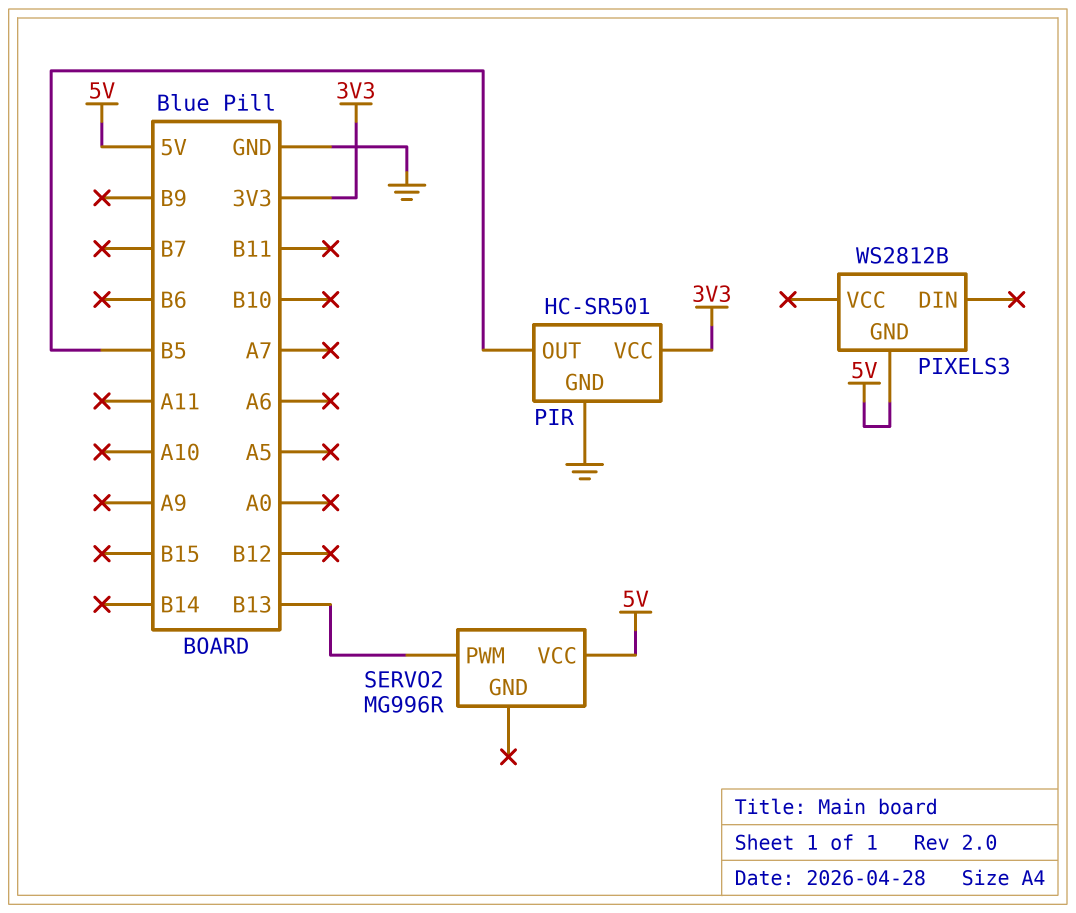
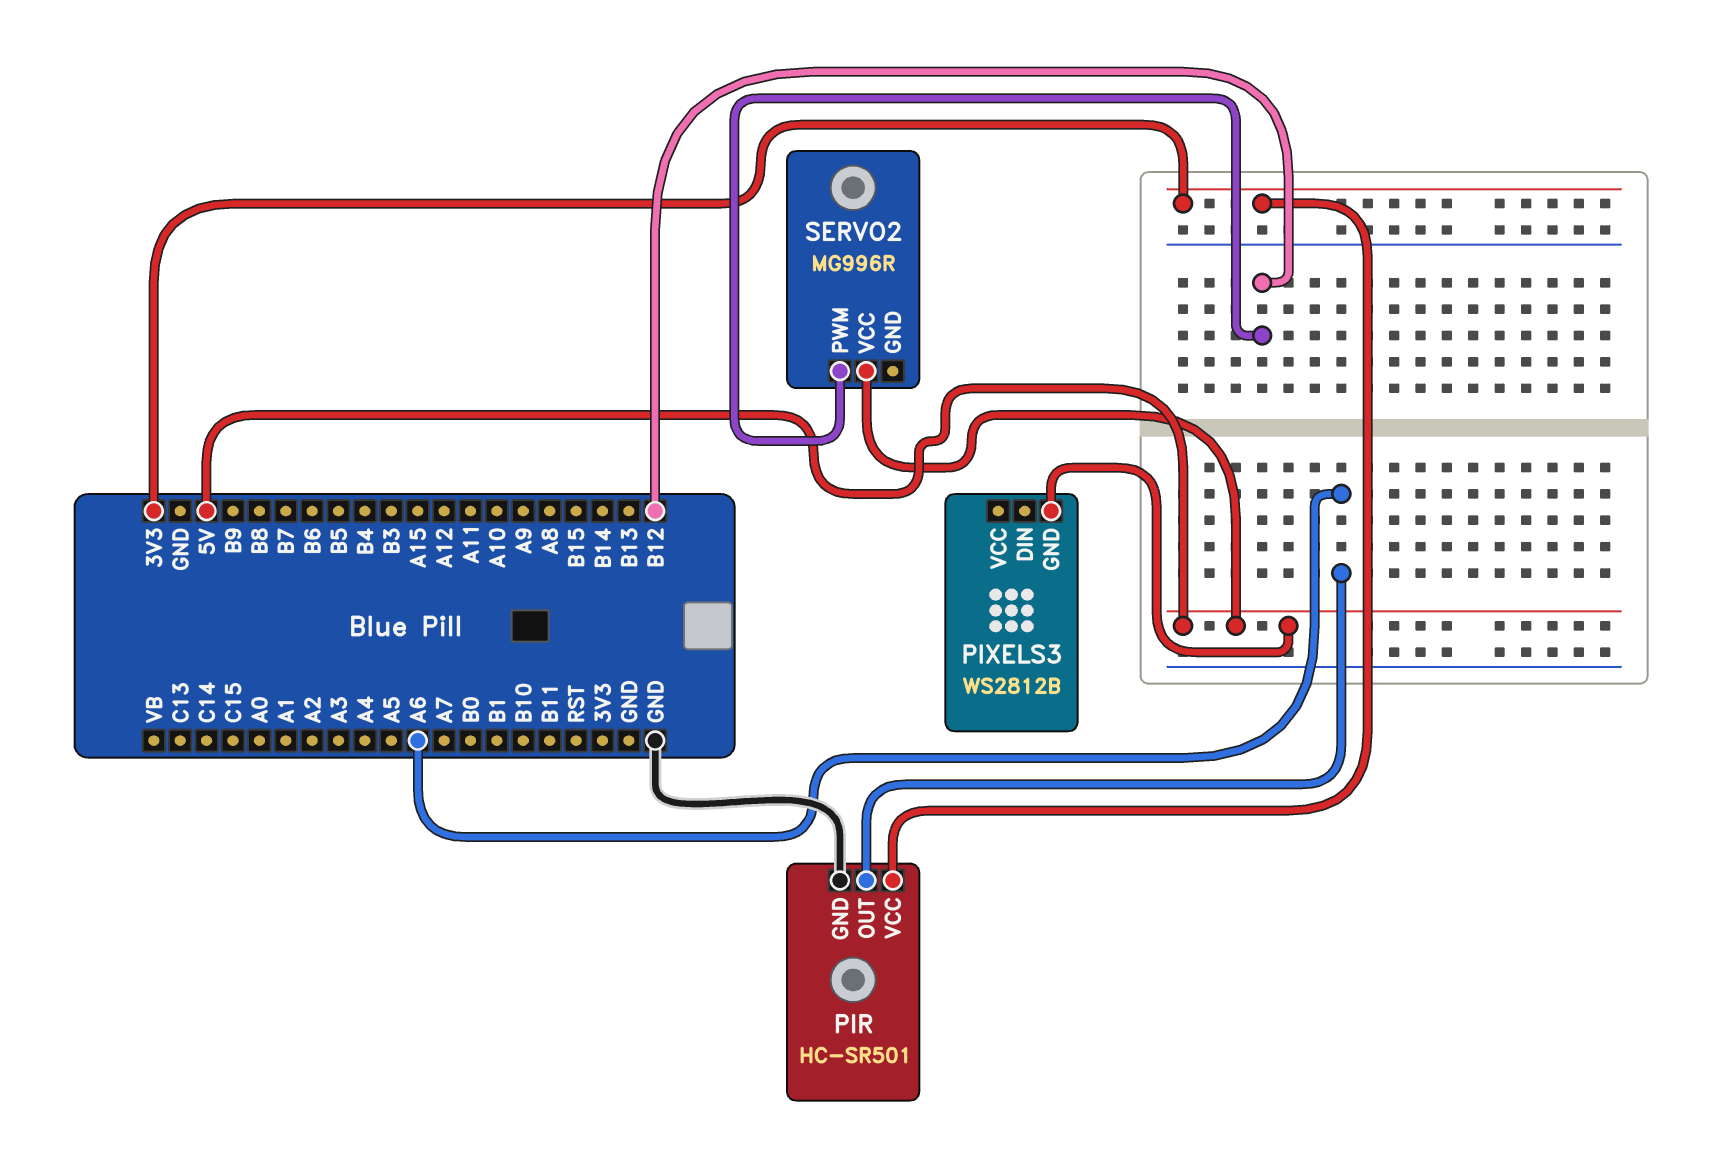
PIR pin OUT: B5 -> A6
SERVO2 pin PWM: B13 -> B12

